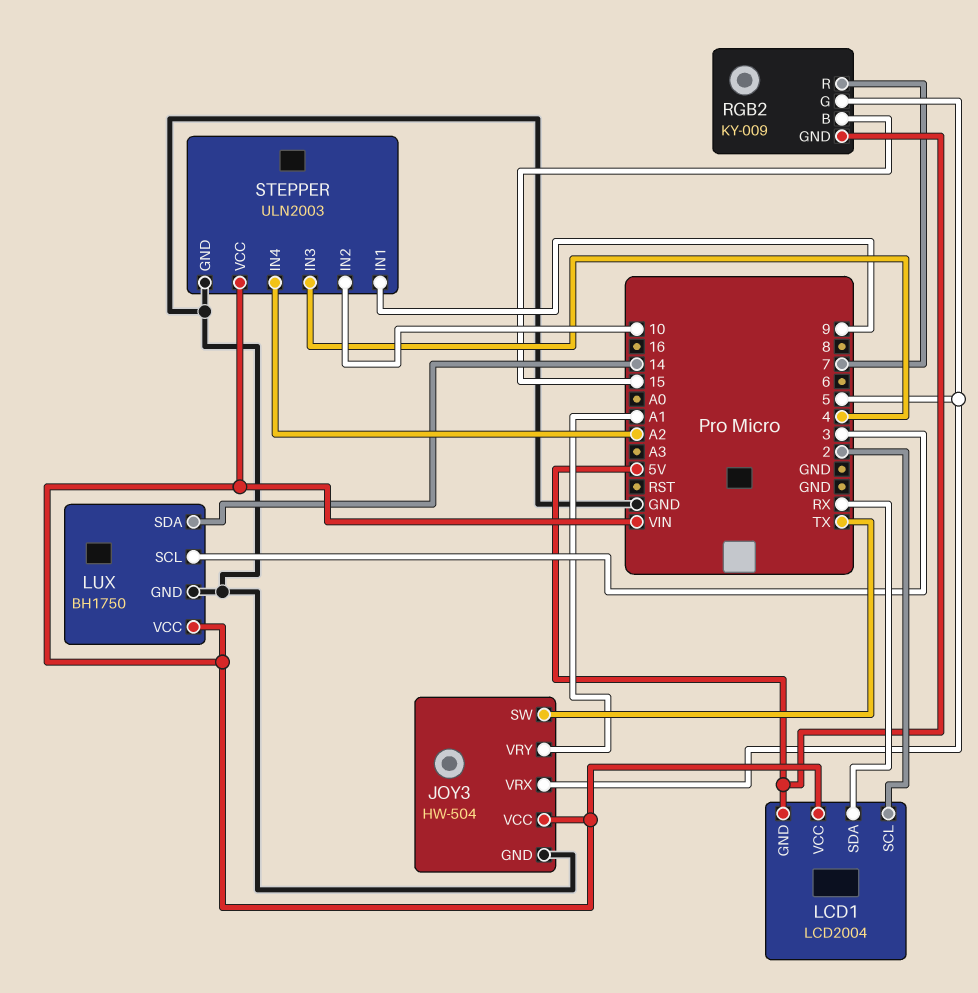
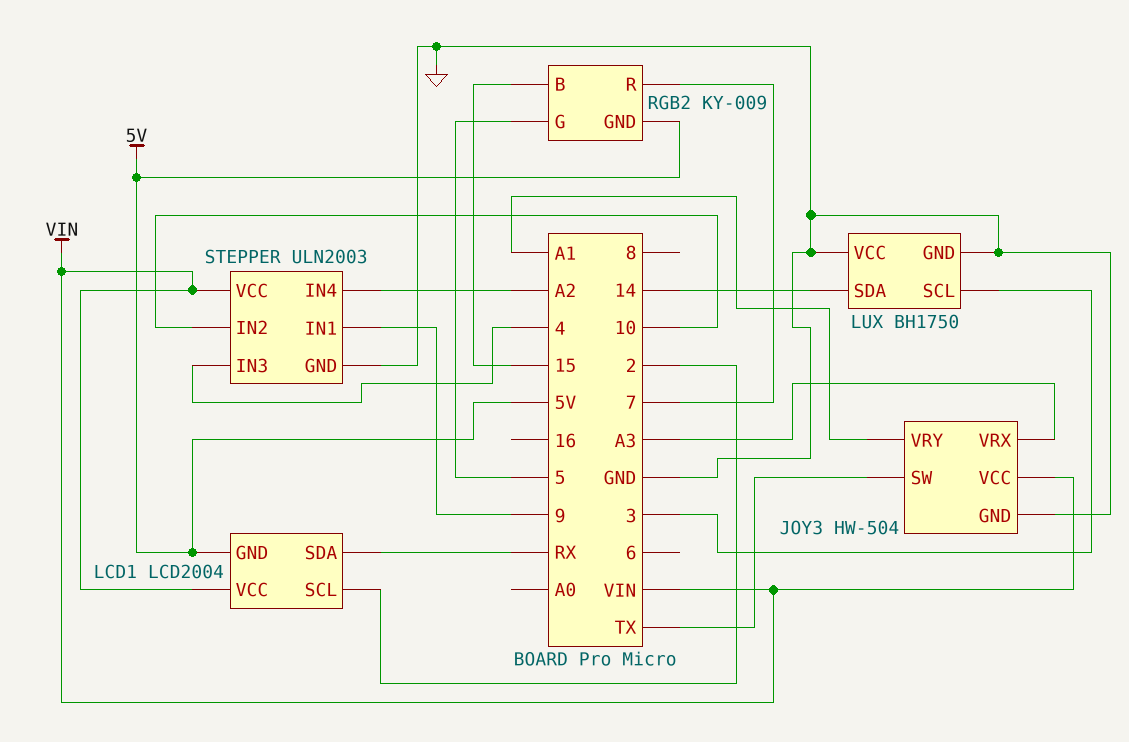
JOY3 pin VRX: 5 -> A3
LUX pin VCC: VIN -> GND

